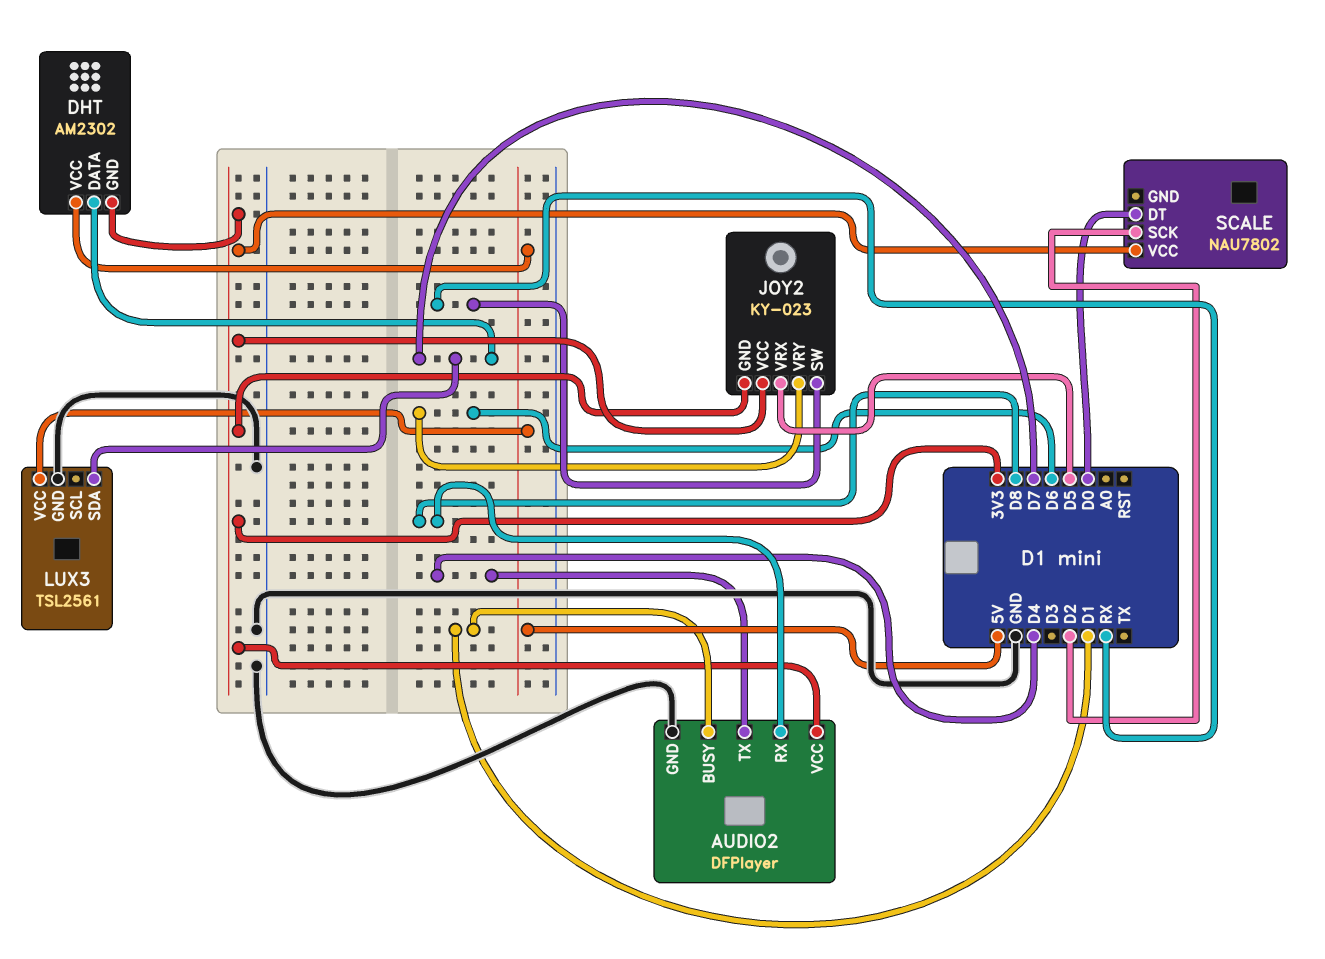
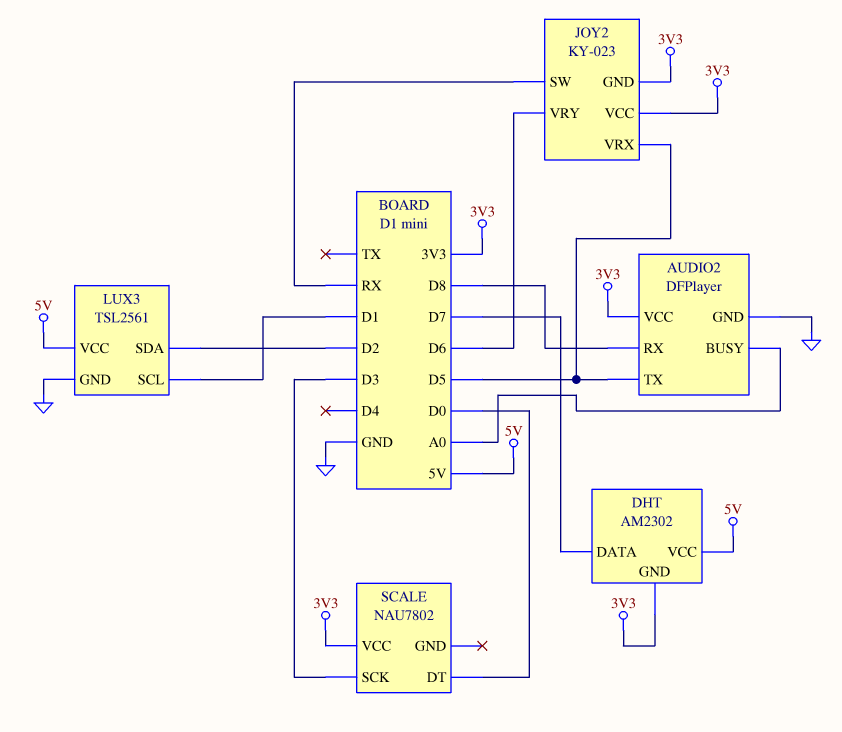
AUDIO2 pin BUSY: D1 -> A0
AUDIO2 pin TX: D4 -> D5
LUX3 pin SCL: none -> D1
LUX3 pin SDA: D7 -> D2
SCALE pin SCK: D2 -> D3

